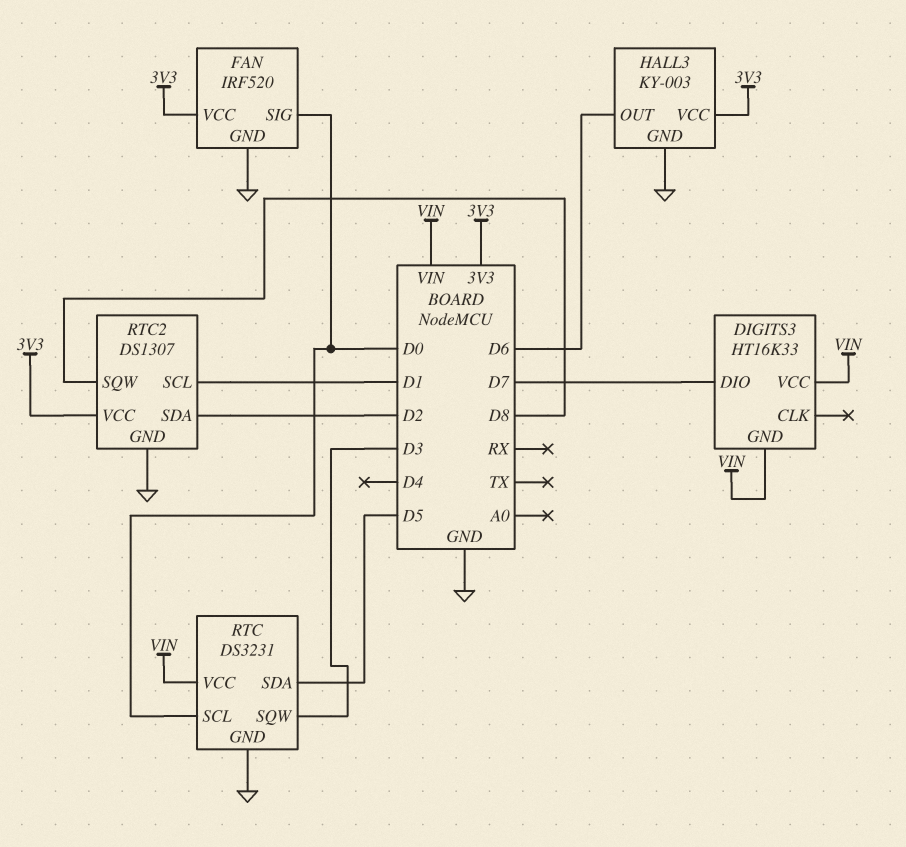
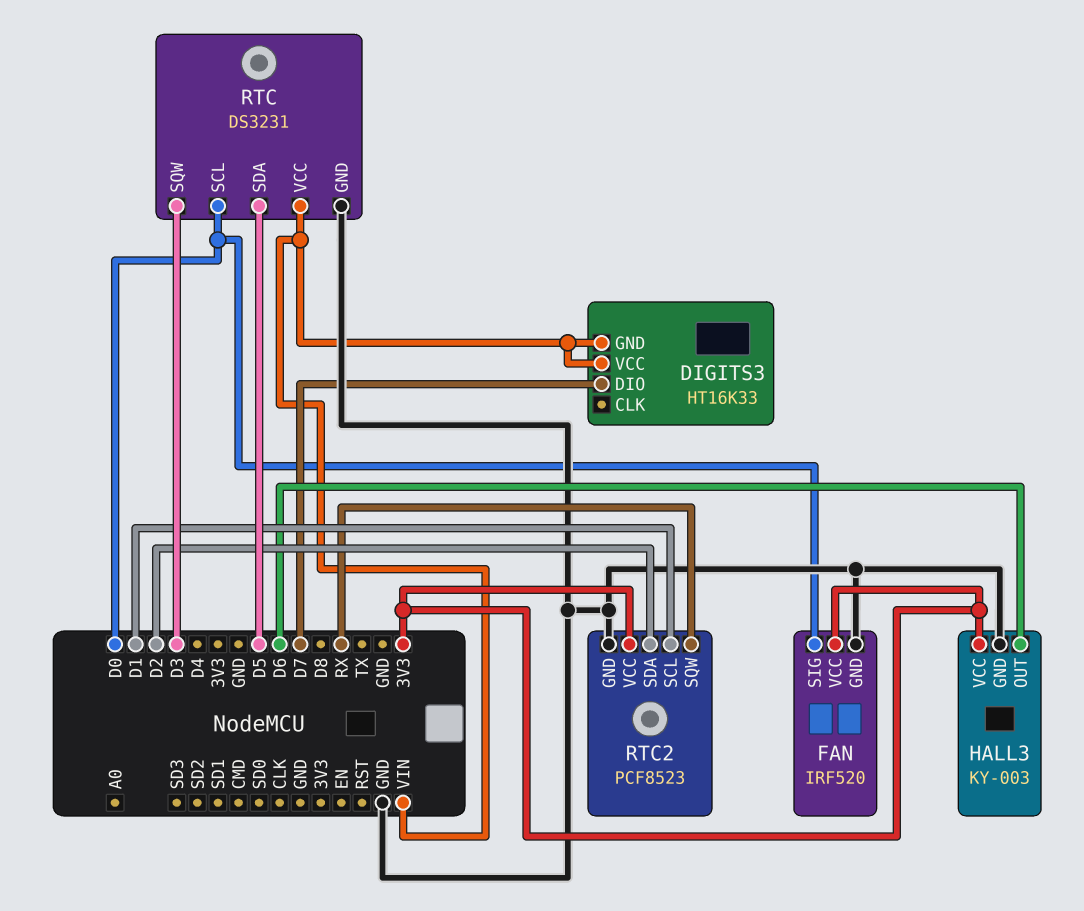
RTC2: DS1307 -> PCF8523
RTC2 pin SQW: D8 -> RX

